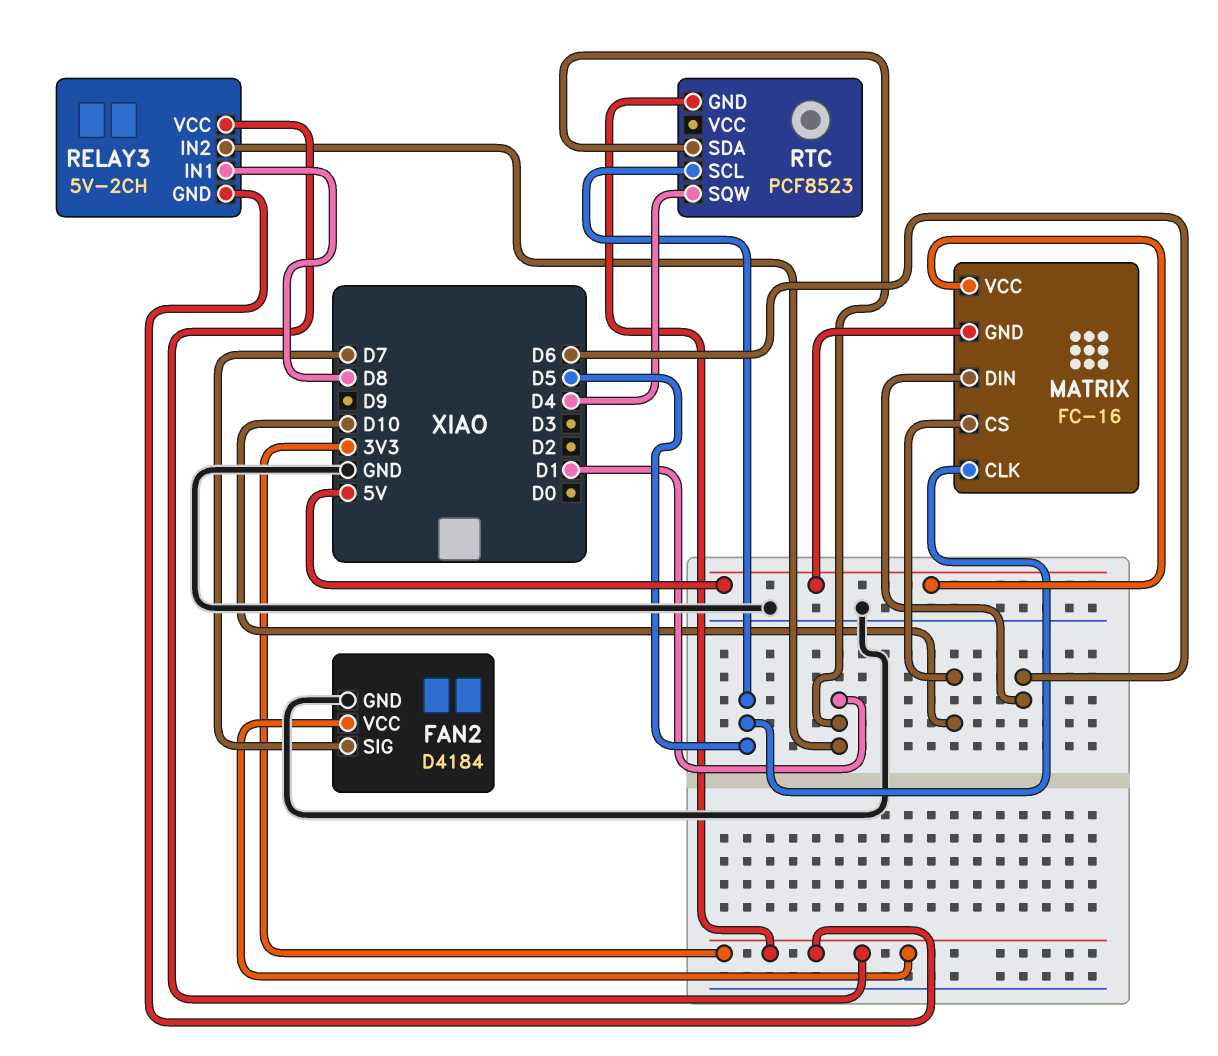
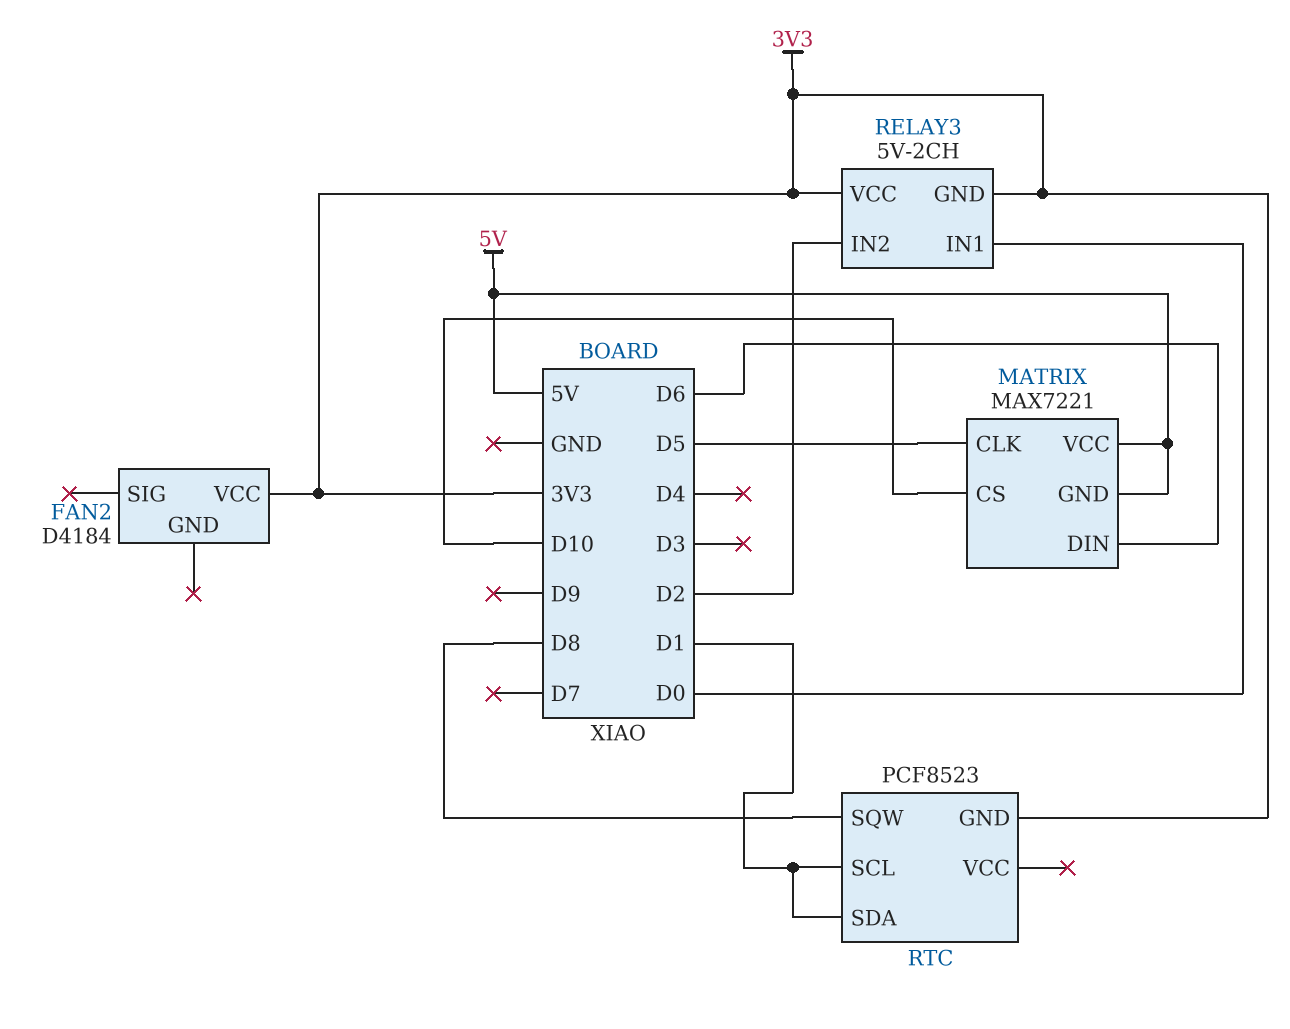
FAN2 pin GND: GND -> none
FAN2 pin SIG: D7 -> none
MATRIX: FC-16 -> MAX7221
RELAY3 pin IN1: D8 -> D0
RELAY3 pin IN2: D1 -> D2
RTC pin SCL: D5 -> D1
RTC pin SQW: D4 -> D8

